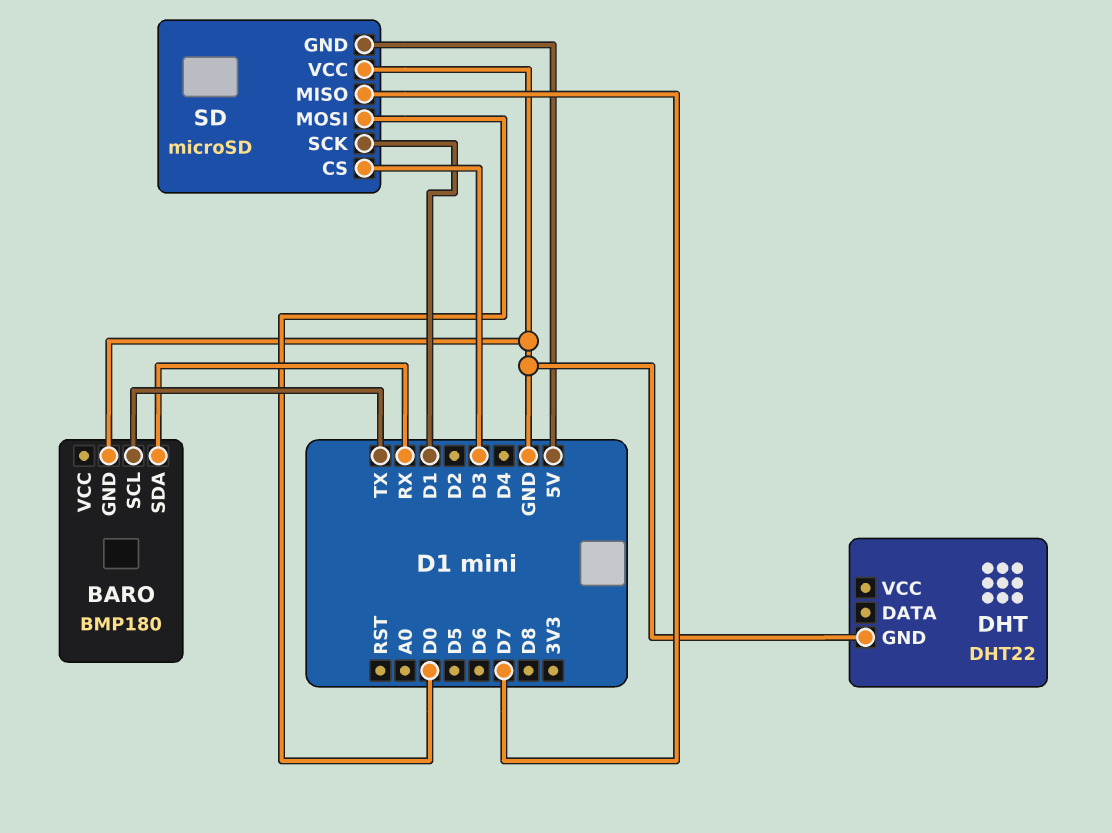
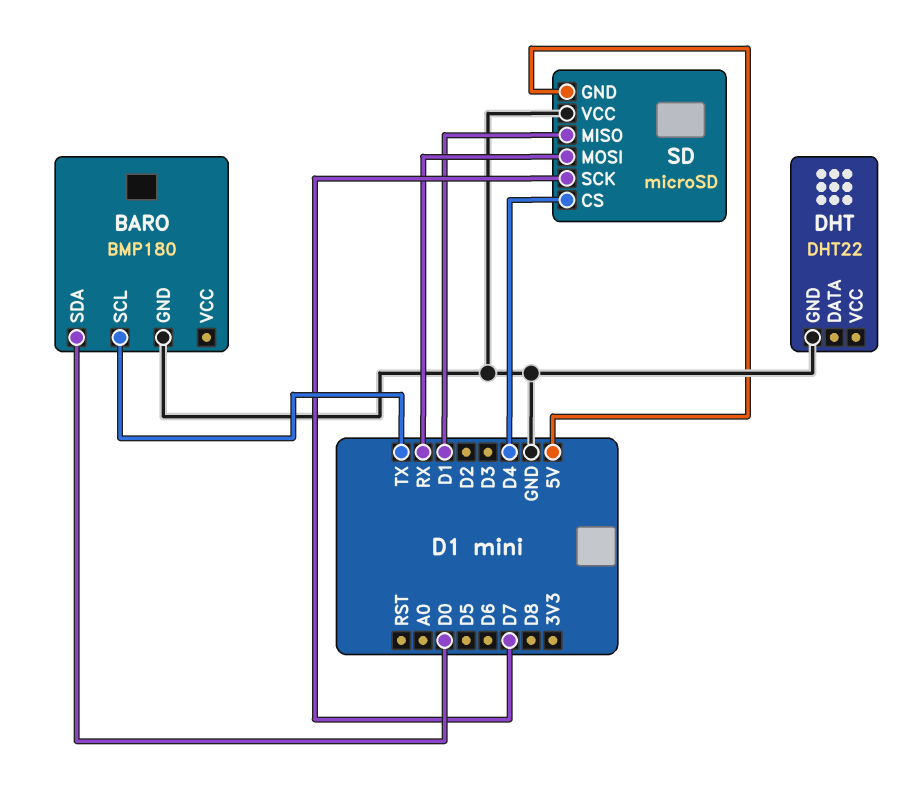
BARO pin SDA: RX -> D0
SD pin CS: D3 -> D4
SD pin MISO: D7 -> D1
SD pin MOSI: D0 -> RX
SD pin SCK: D1 -> D7

